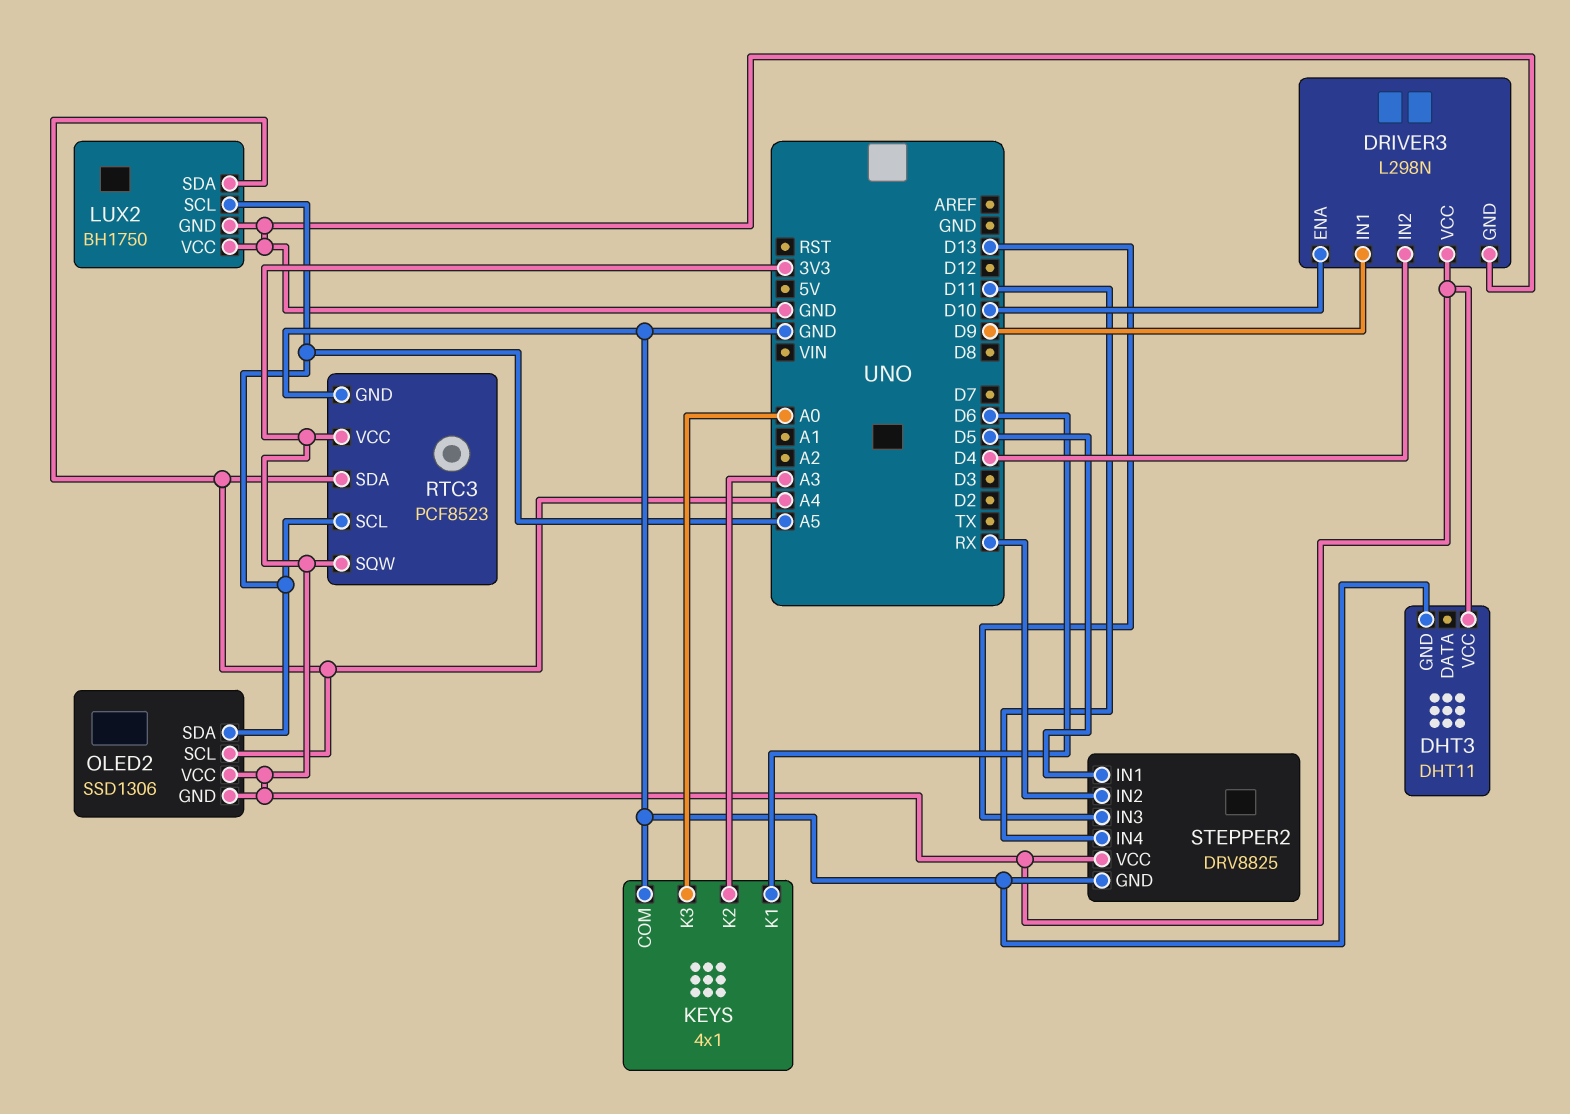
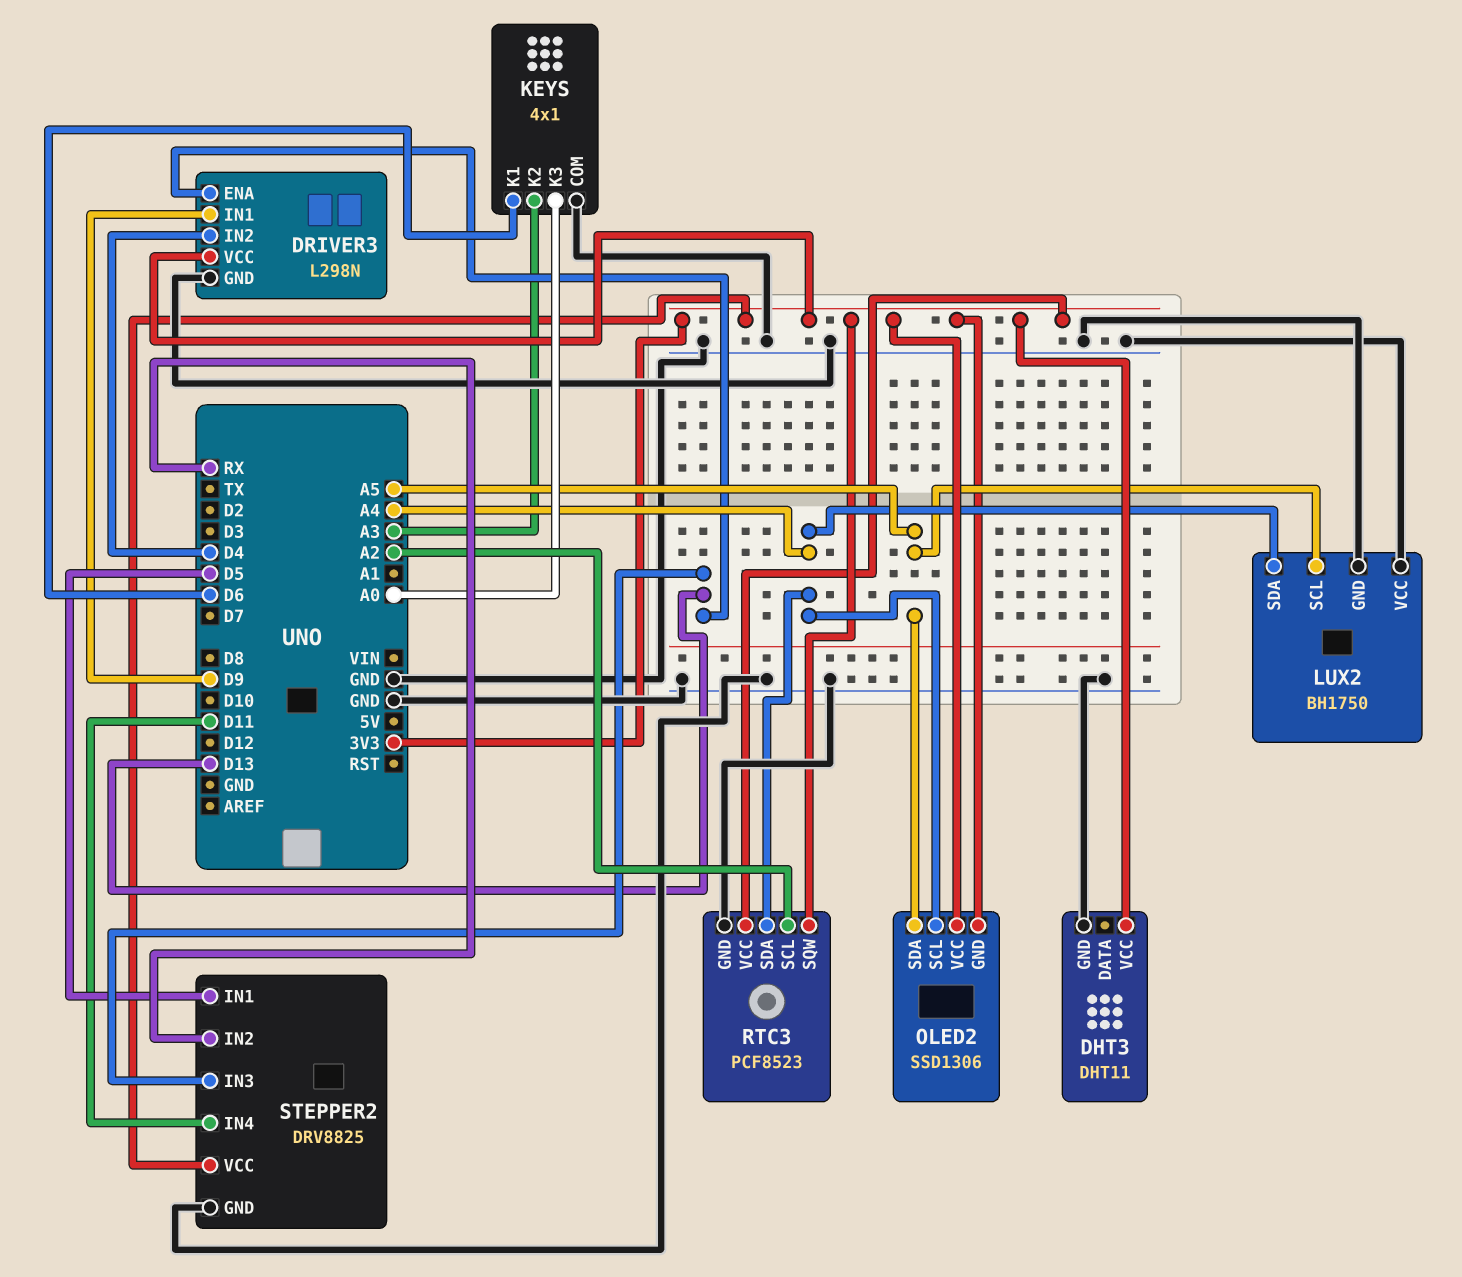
DRIVER3 pin ENA: D10 -> D13
RTC3 pin SCL: A5 -> A2

